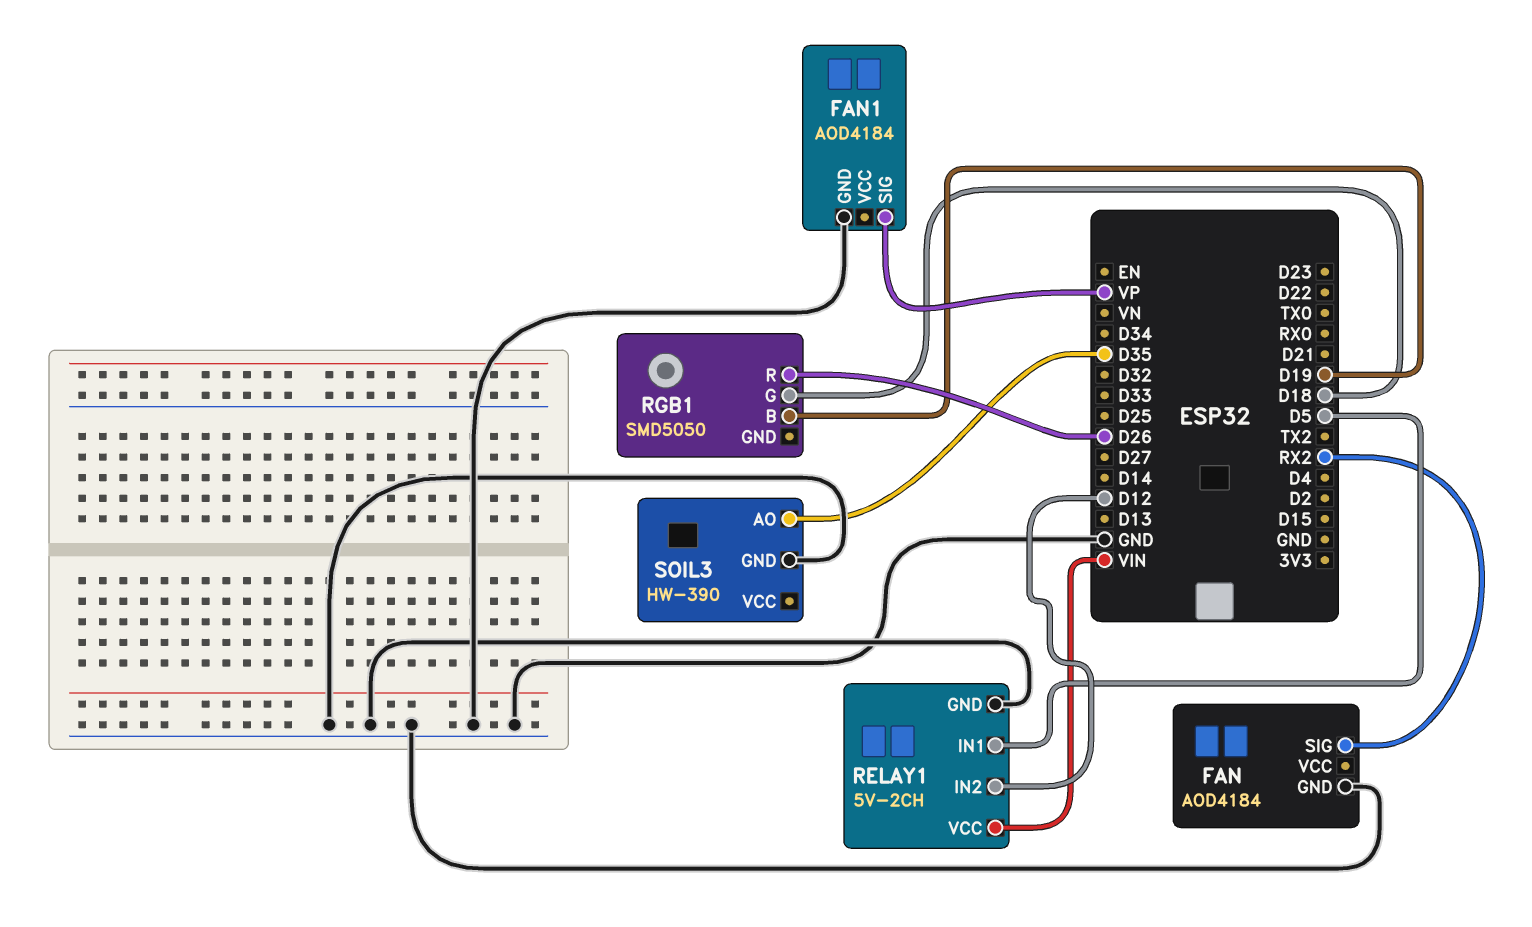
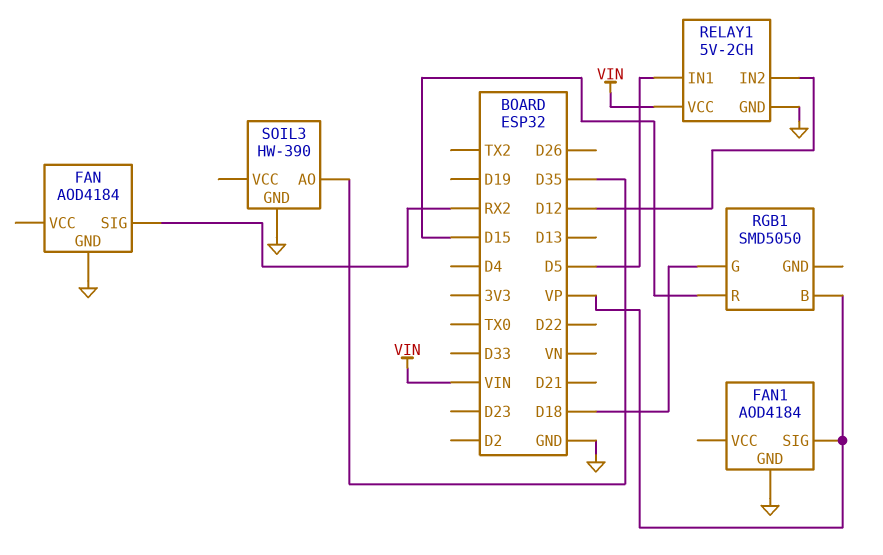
RGB1 pin B: D19 -> VP
RGB1 pin R: D26 -> D15

